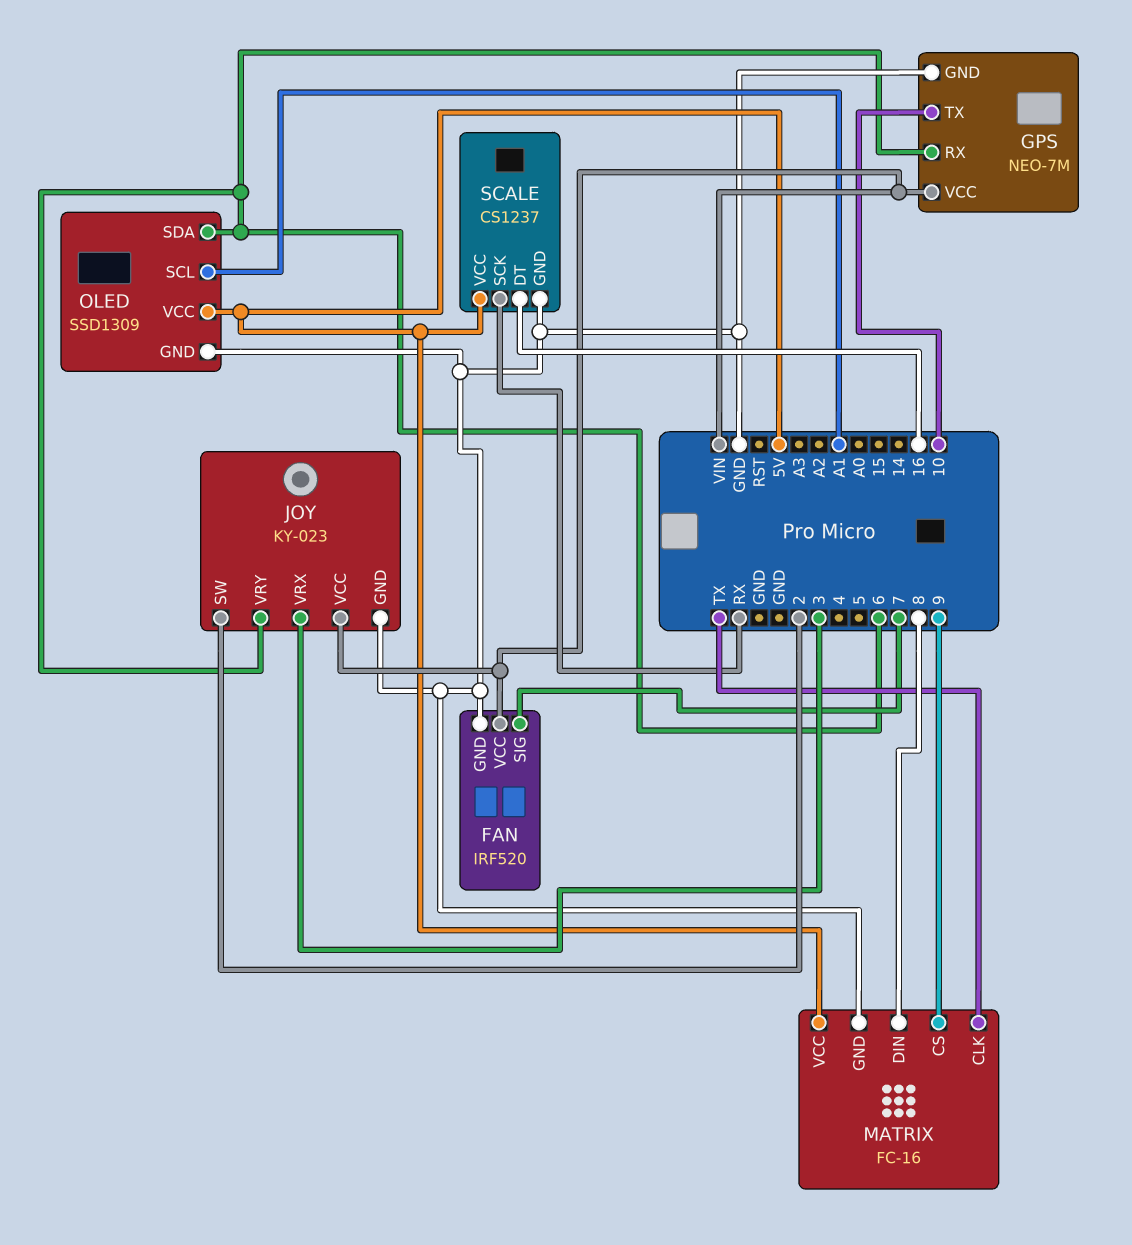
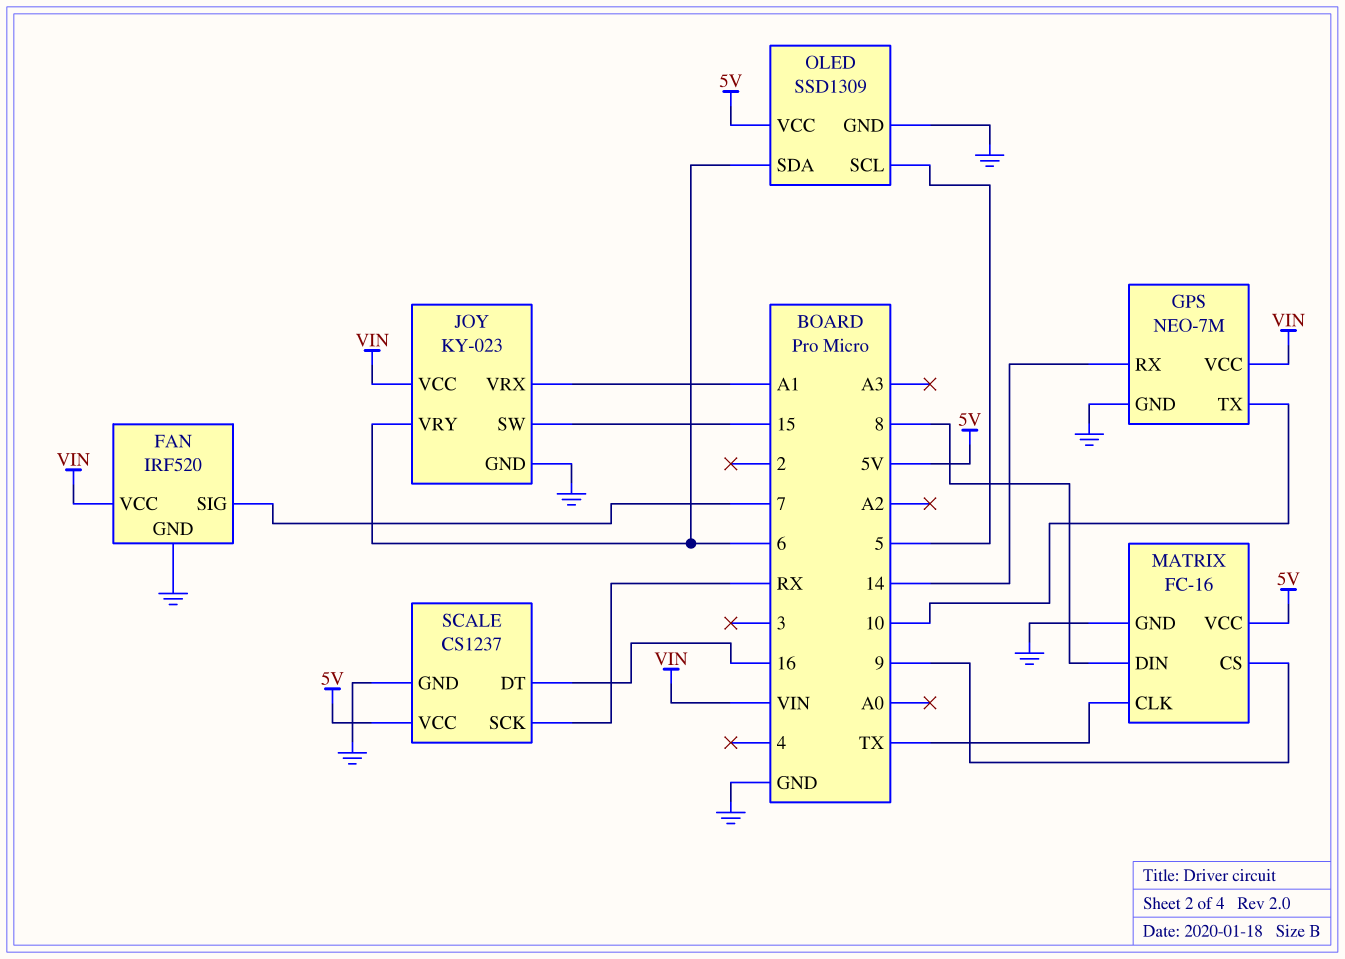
GPS pin RX: 6 -> 14
JOY pin SW: 2 -> 15
JOY pin VRX: 3 -> A1
OLED pin SCL: A1 -> 5

